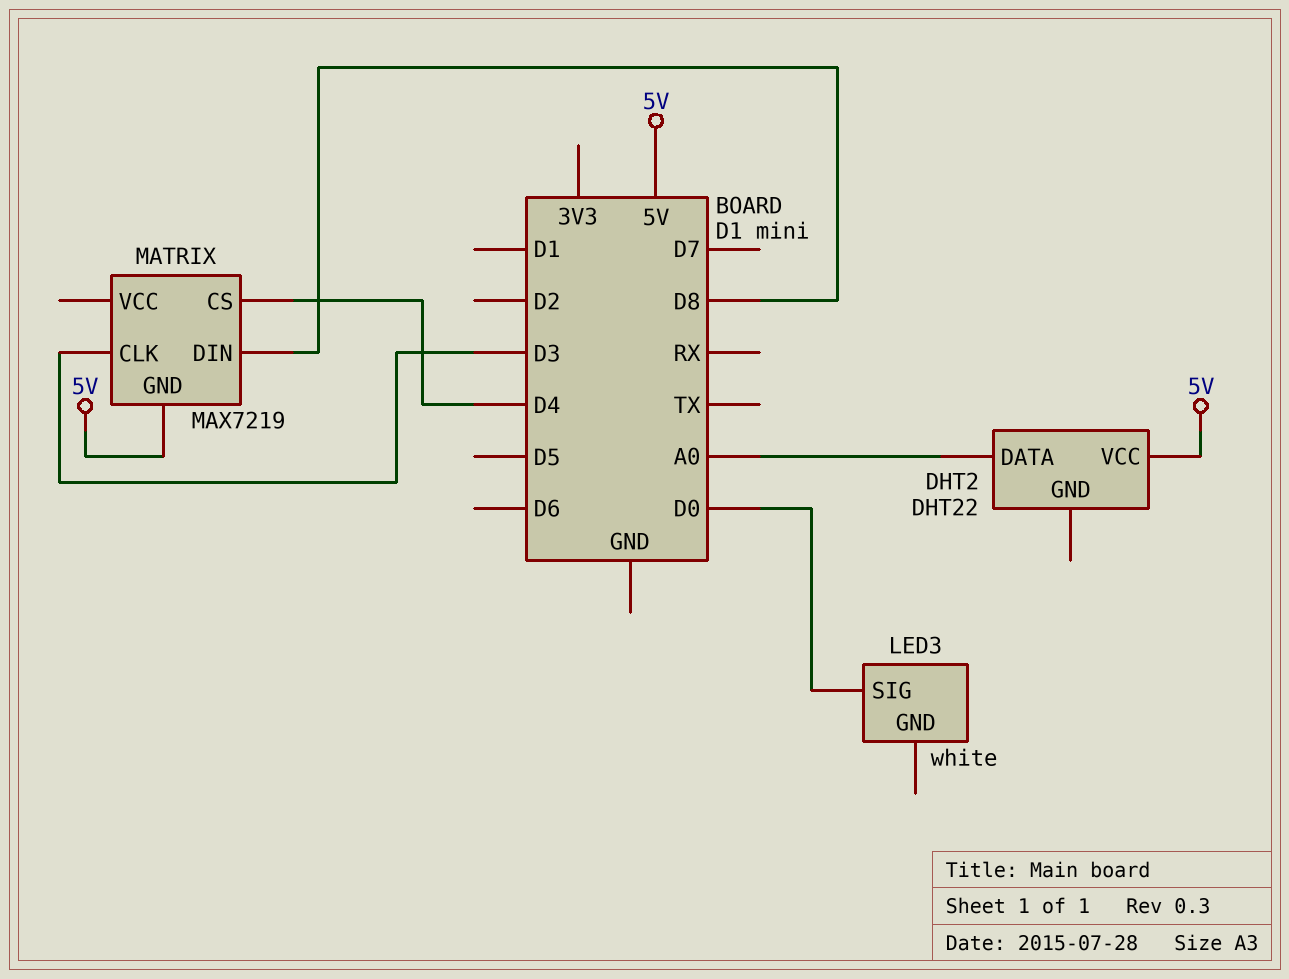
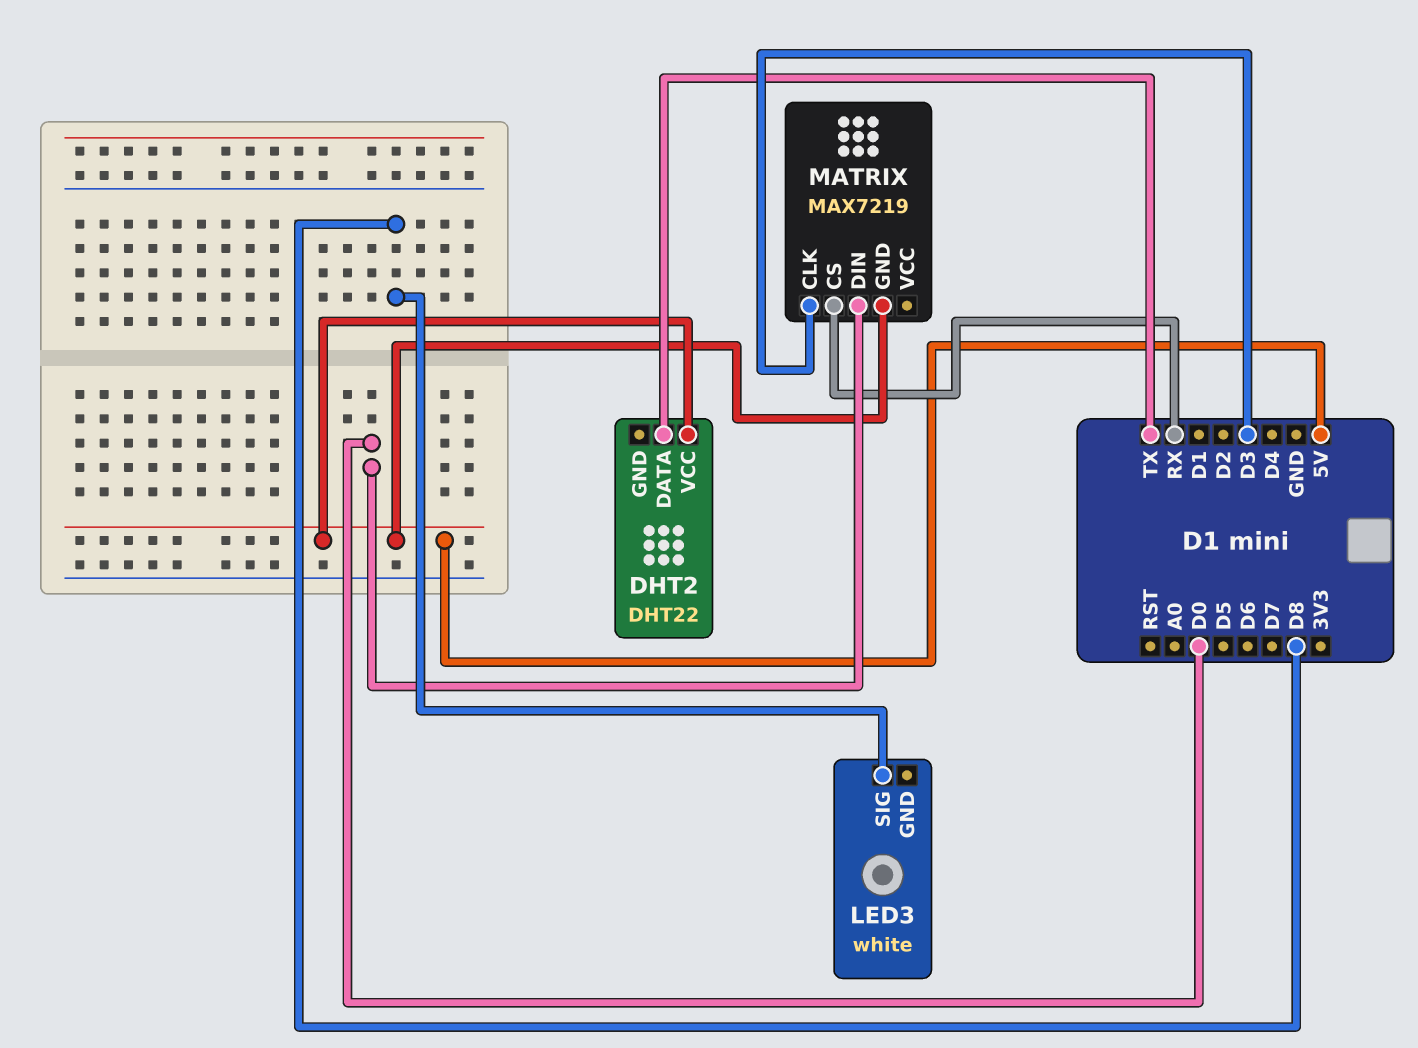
DHT2 pin DATA: A0 -> TX
LED3 pin SIG: D0 -> D8
MATRIX pin CS: D4 -> RX
MATRIX pin DIN: D8 -> D0

